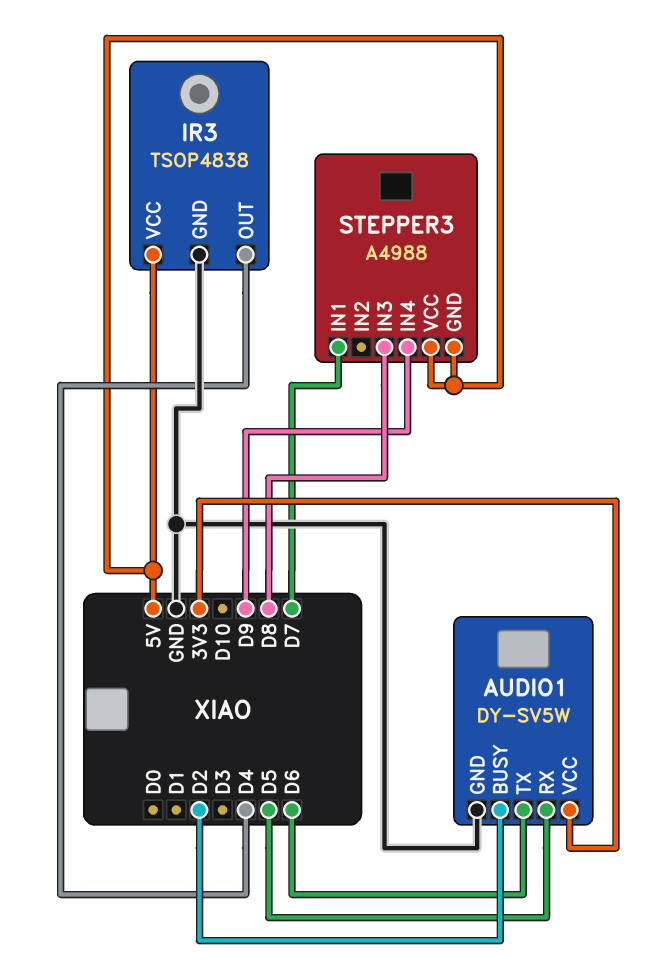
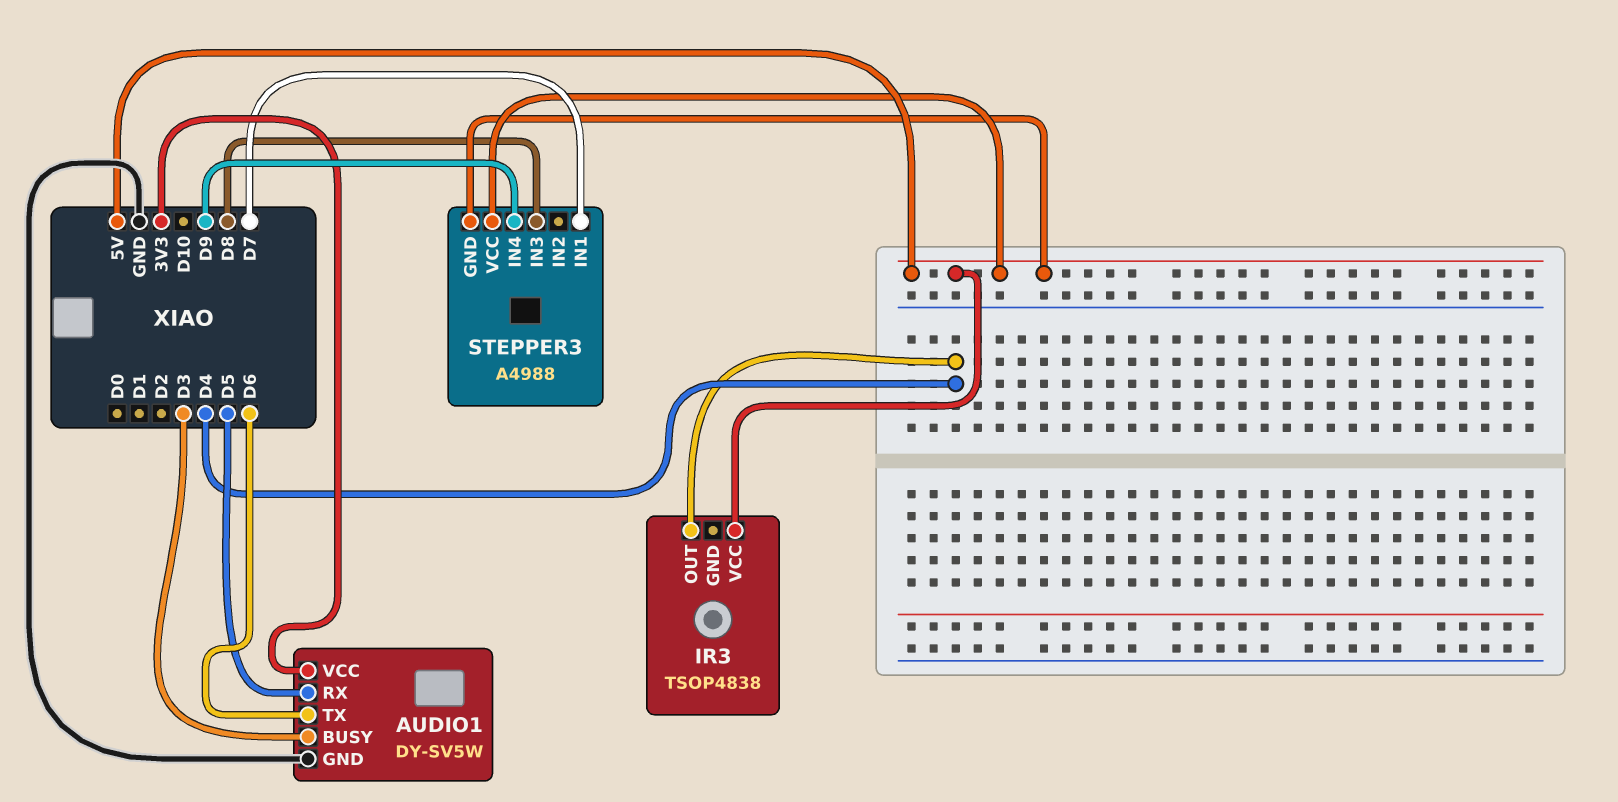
AUDIO1 pin BUSY: D2 -> D3
IR3 pin GND: GND -> none

